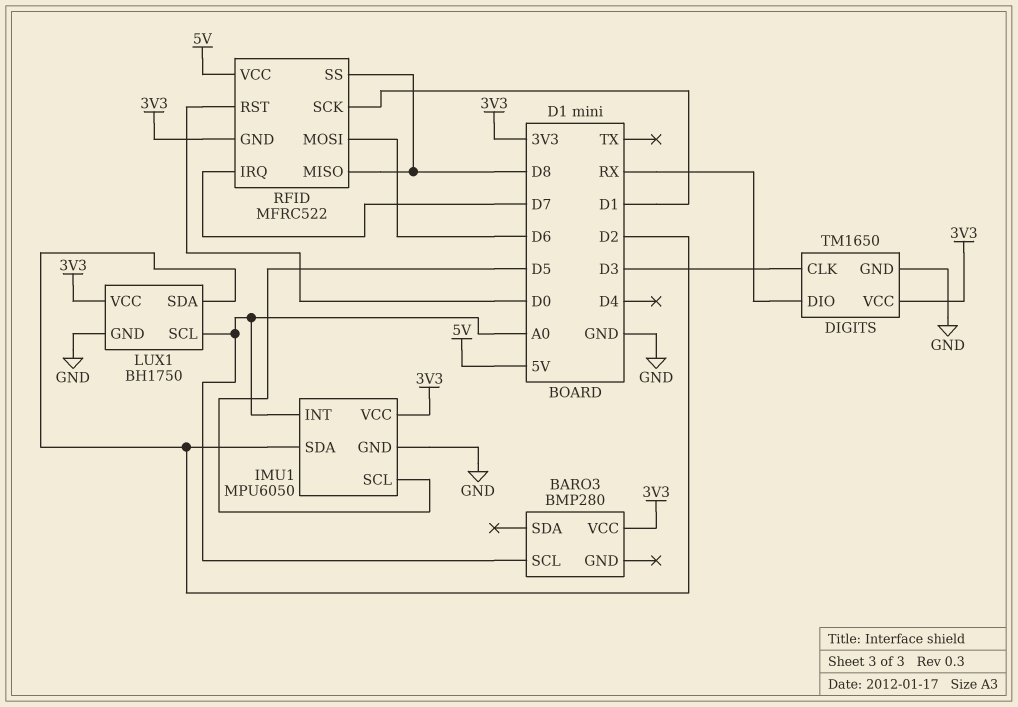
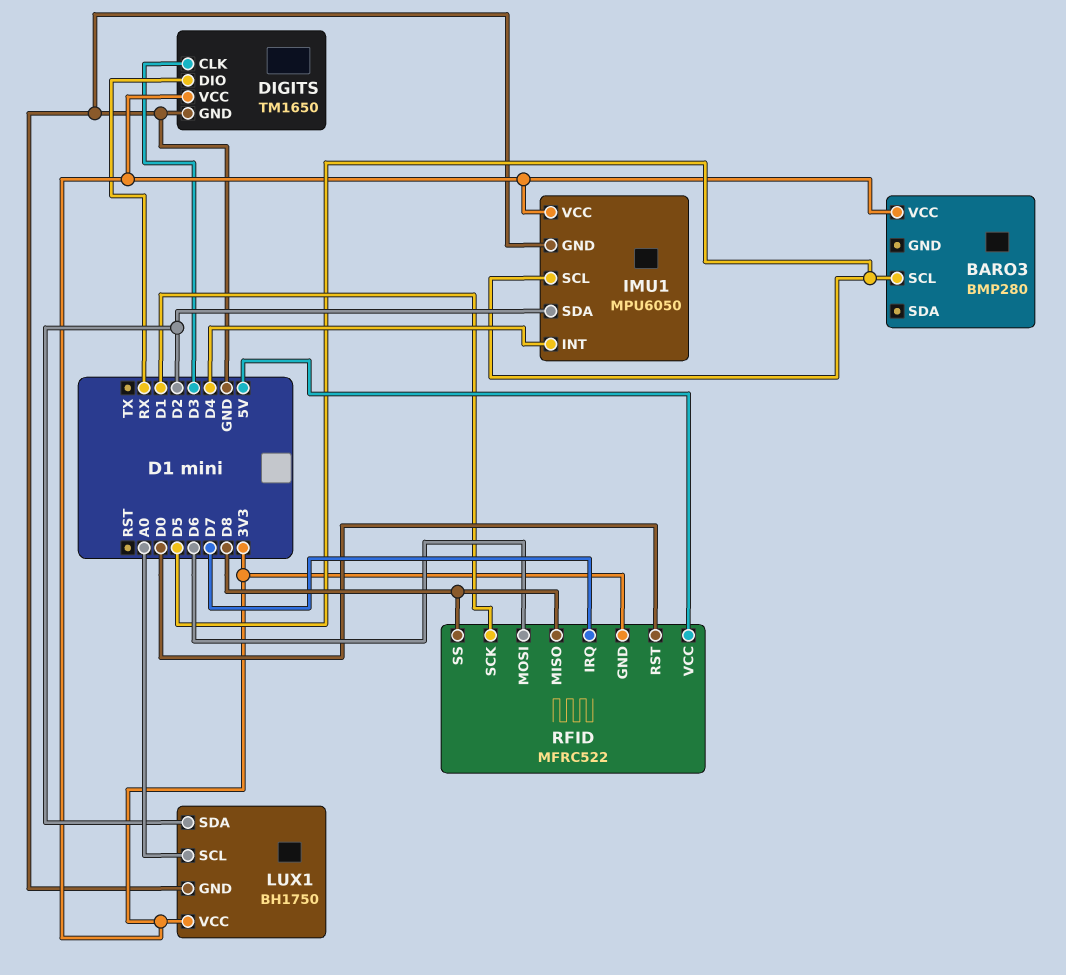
BARO3 pin SCL: A0 -> D5
IMU1 pin INT: A0 -> D4

